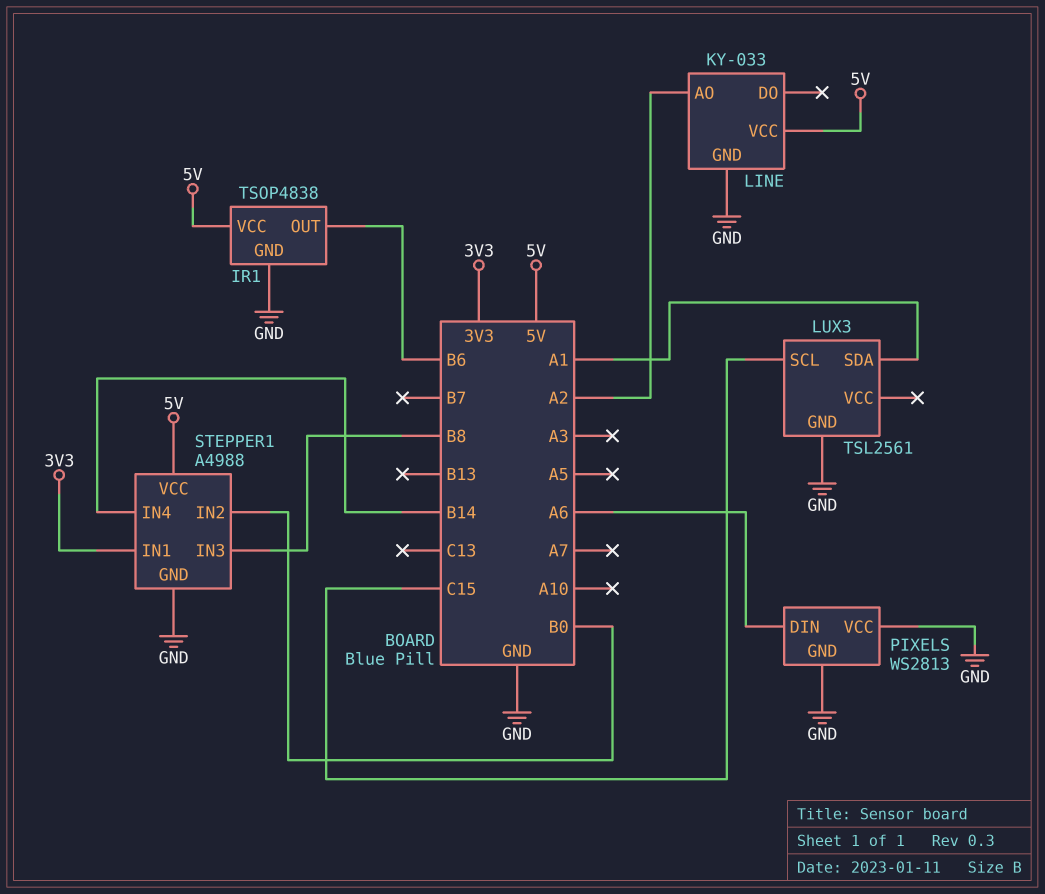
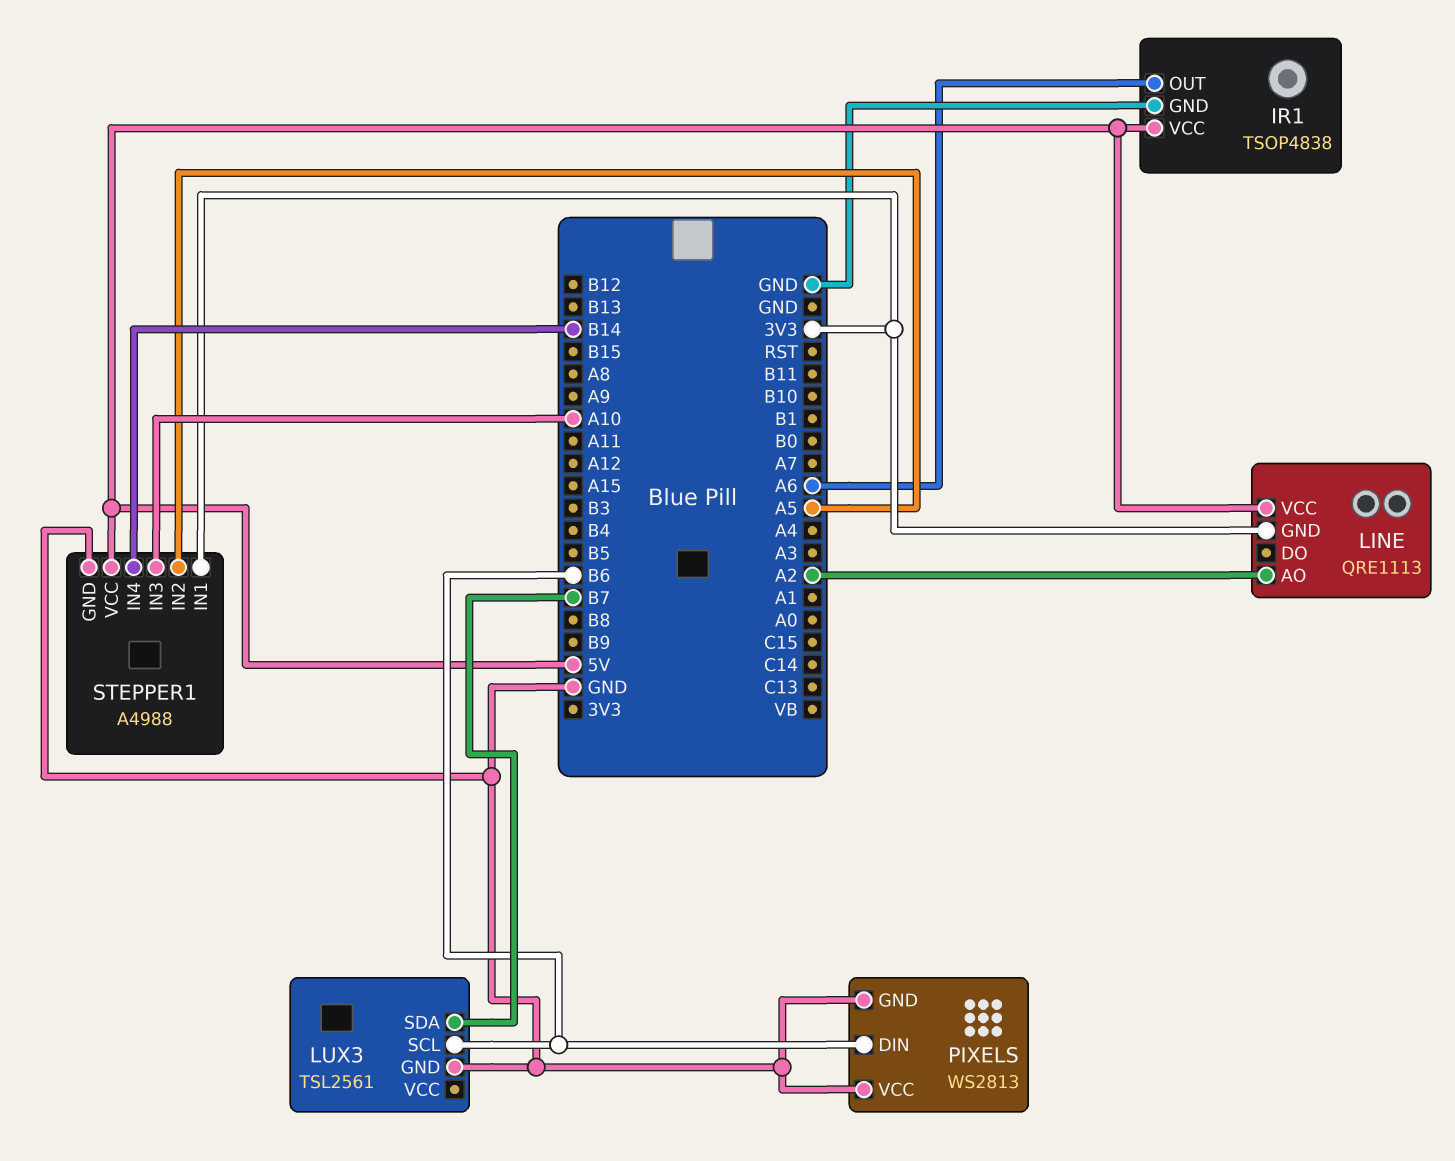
IR1 pin OUT: B6 -> A6
LINE: KY-033 -> QRE1113
LINE pin GND: GND -> 3V3
LUX3 pin SCL: C15 -> B6
LUX3 pin SDA: A1 -> B7
PIXELS pin DIN: A6 -> B6
STEPPER1 pin IN2: B0 -> A5
STEPPER1 pin IN3: B8 -> A10

